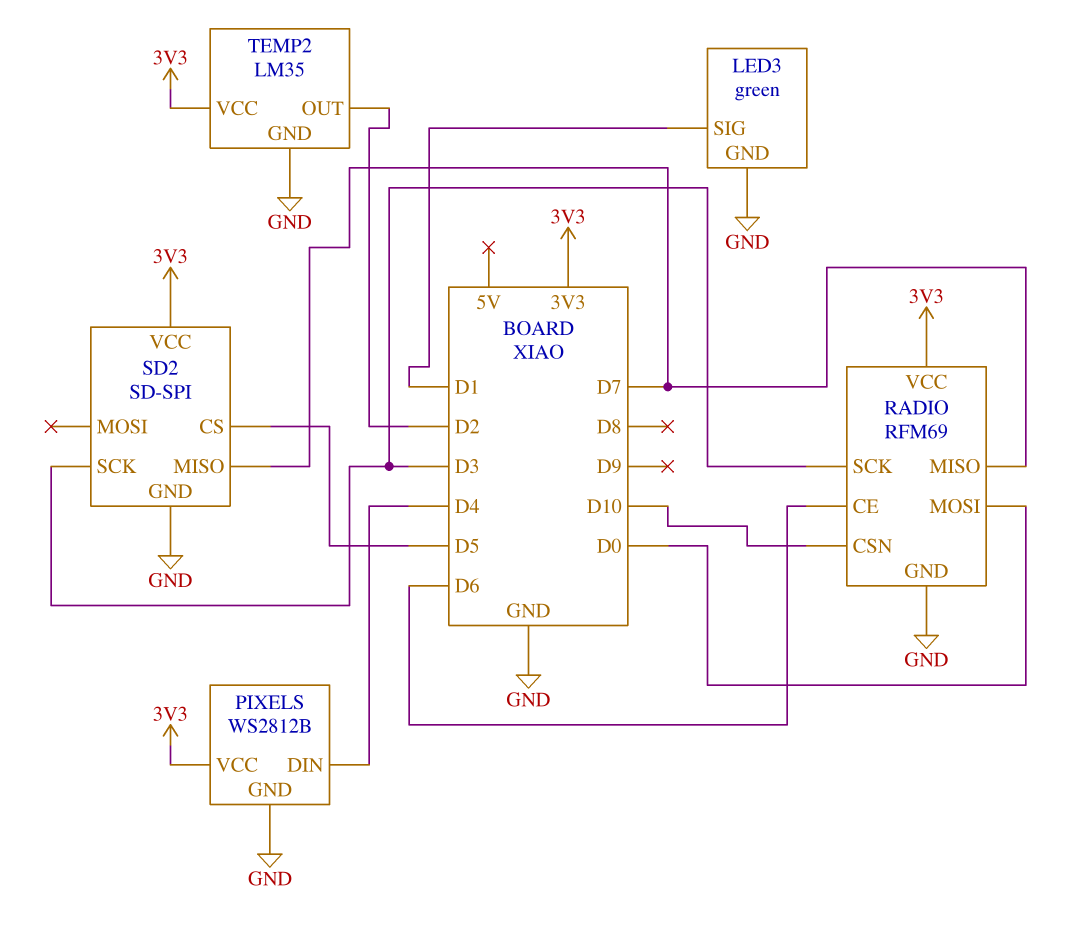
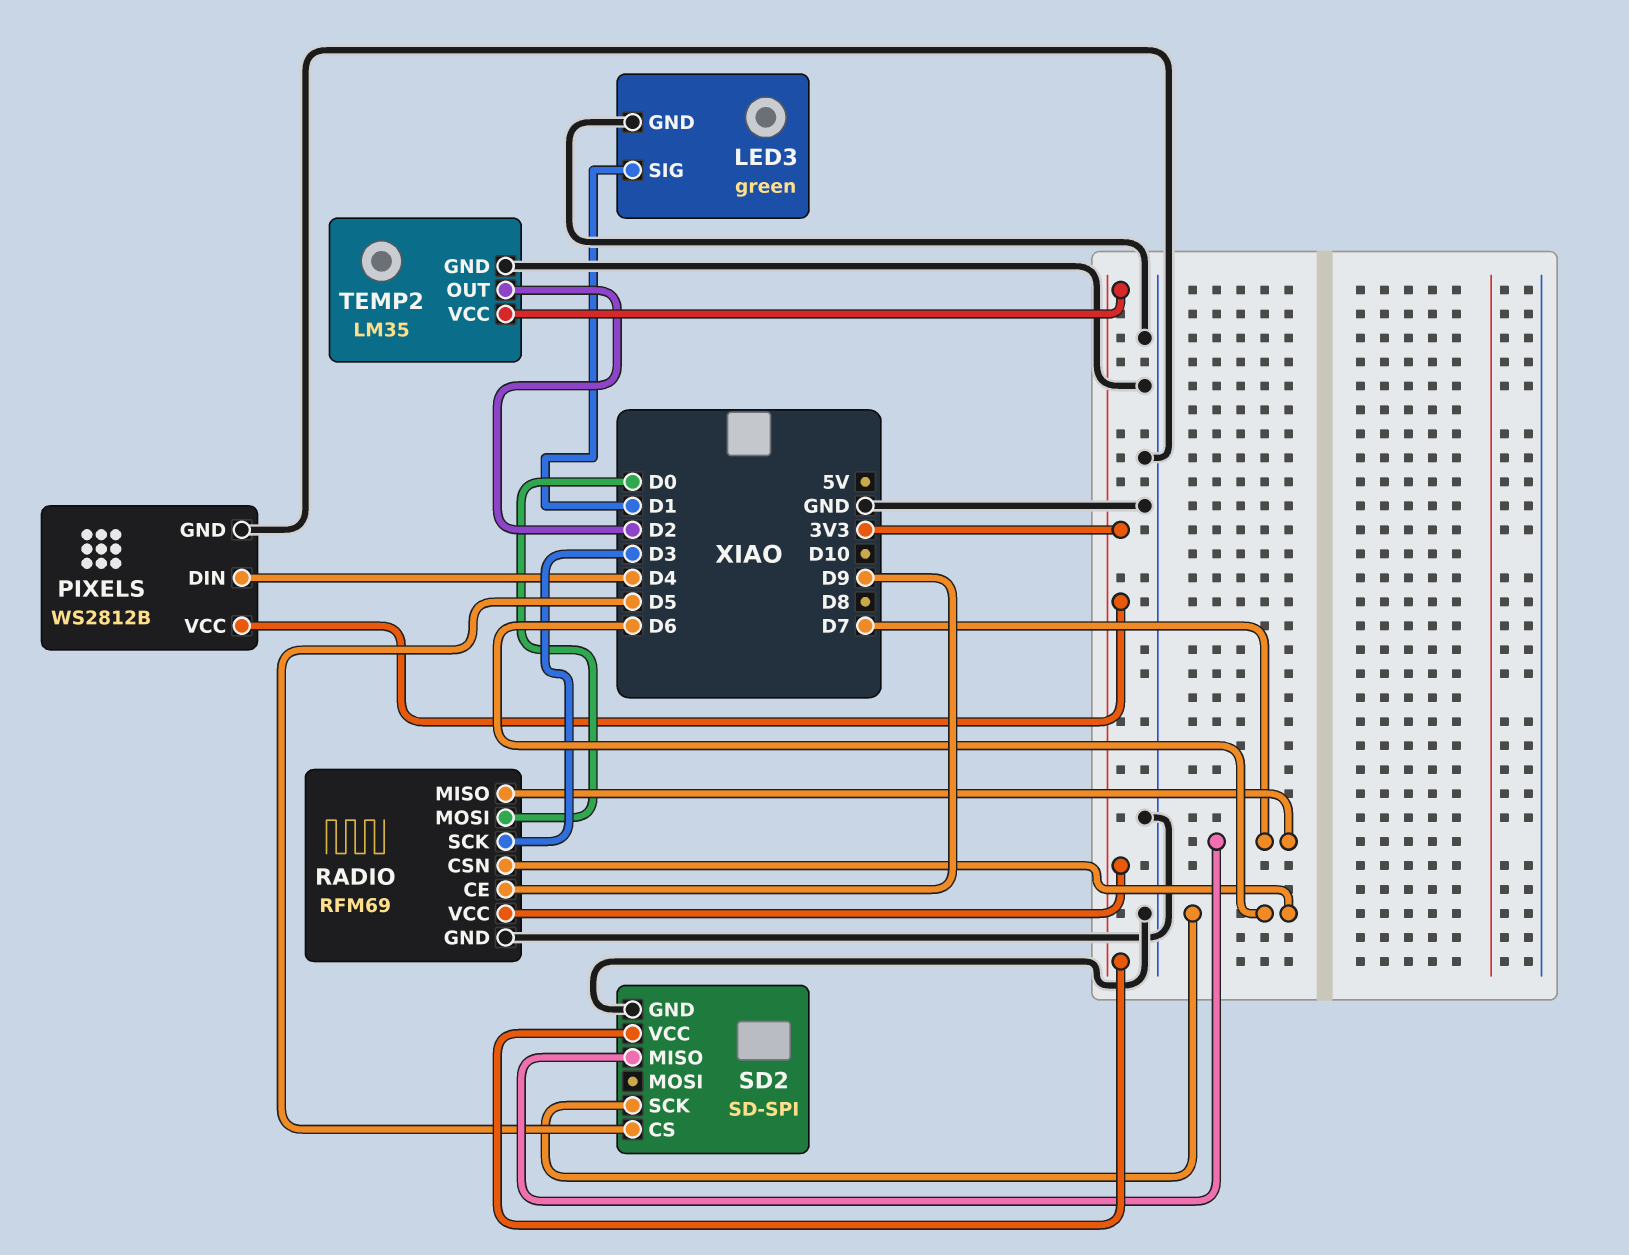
RADIO pin CE: D6 -> D9
RADIO pin CSN: D10 -> D6
SD2 pin SCK: D3 -> D6

